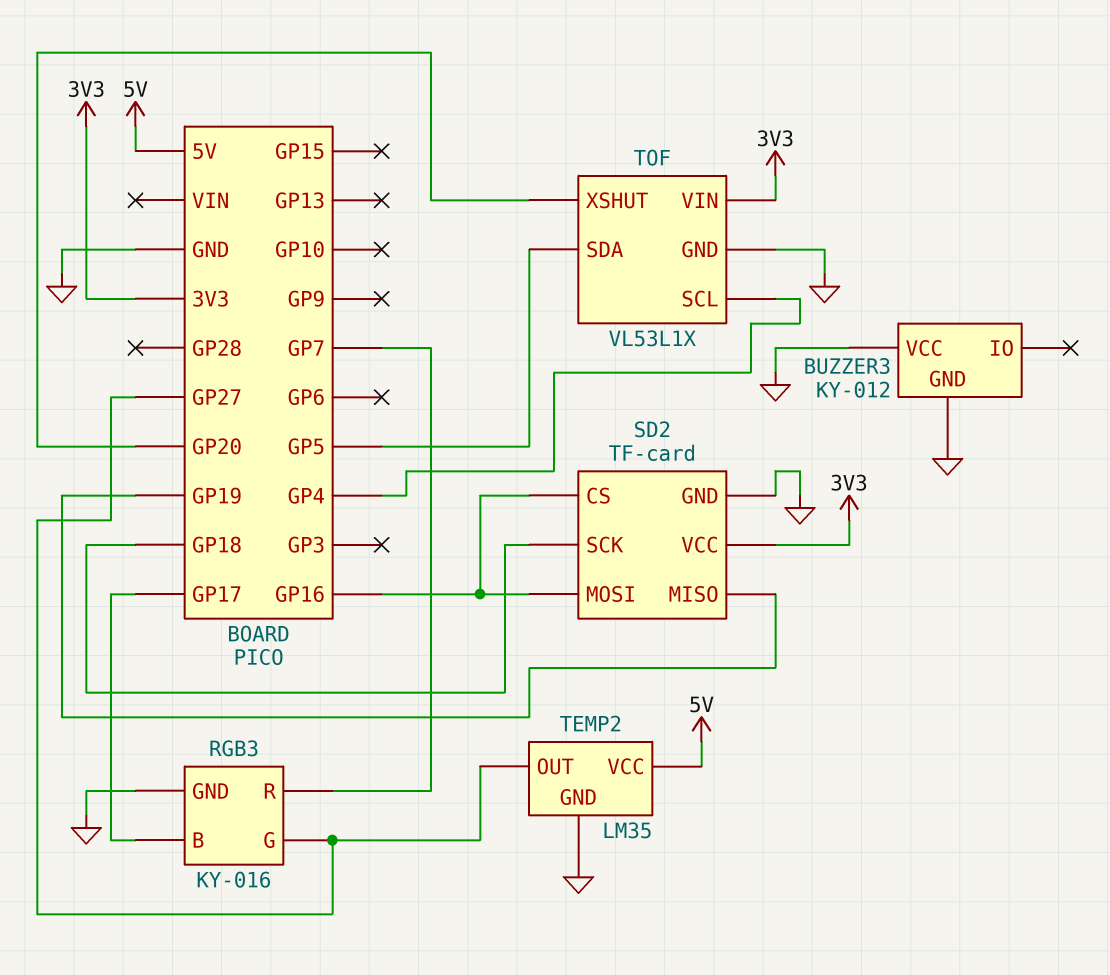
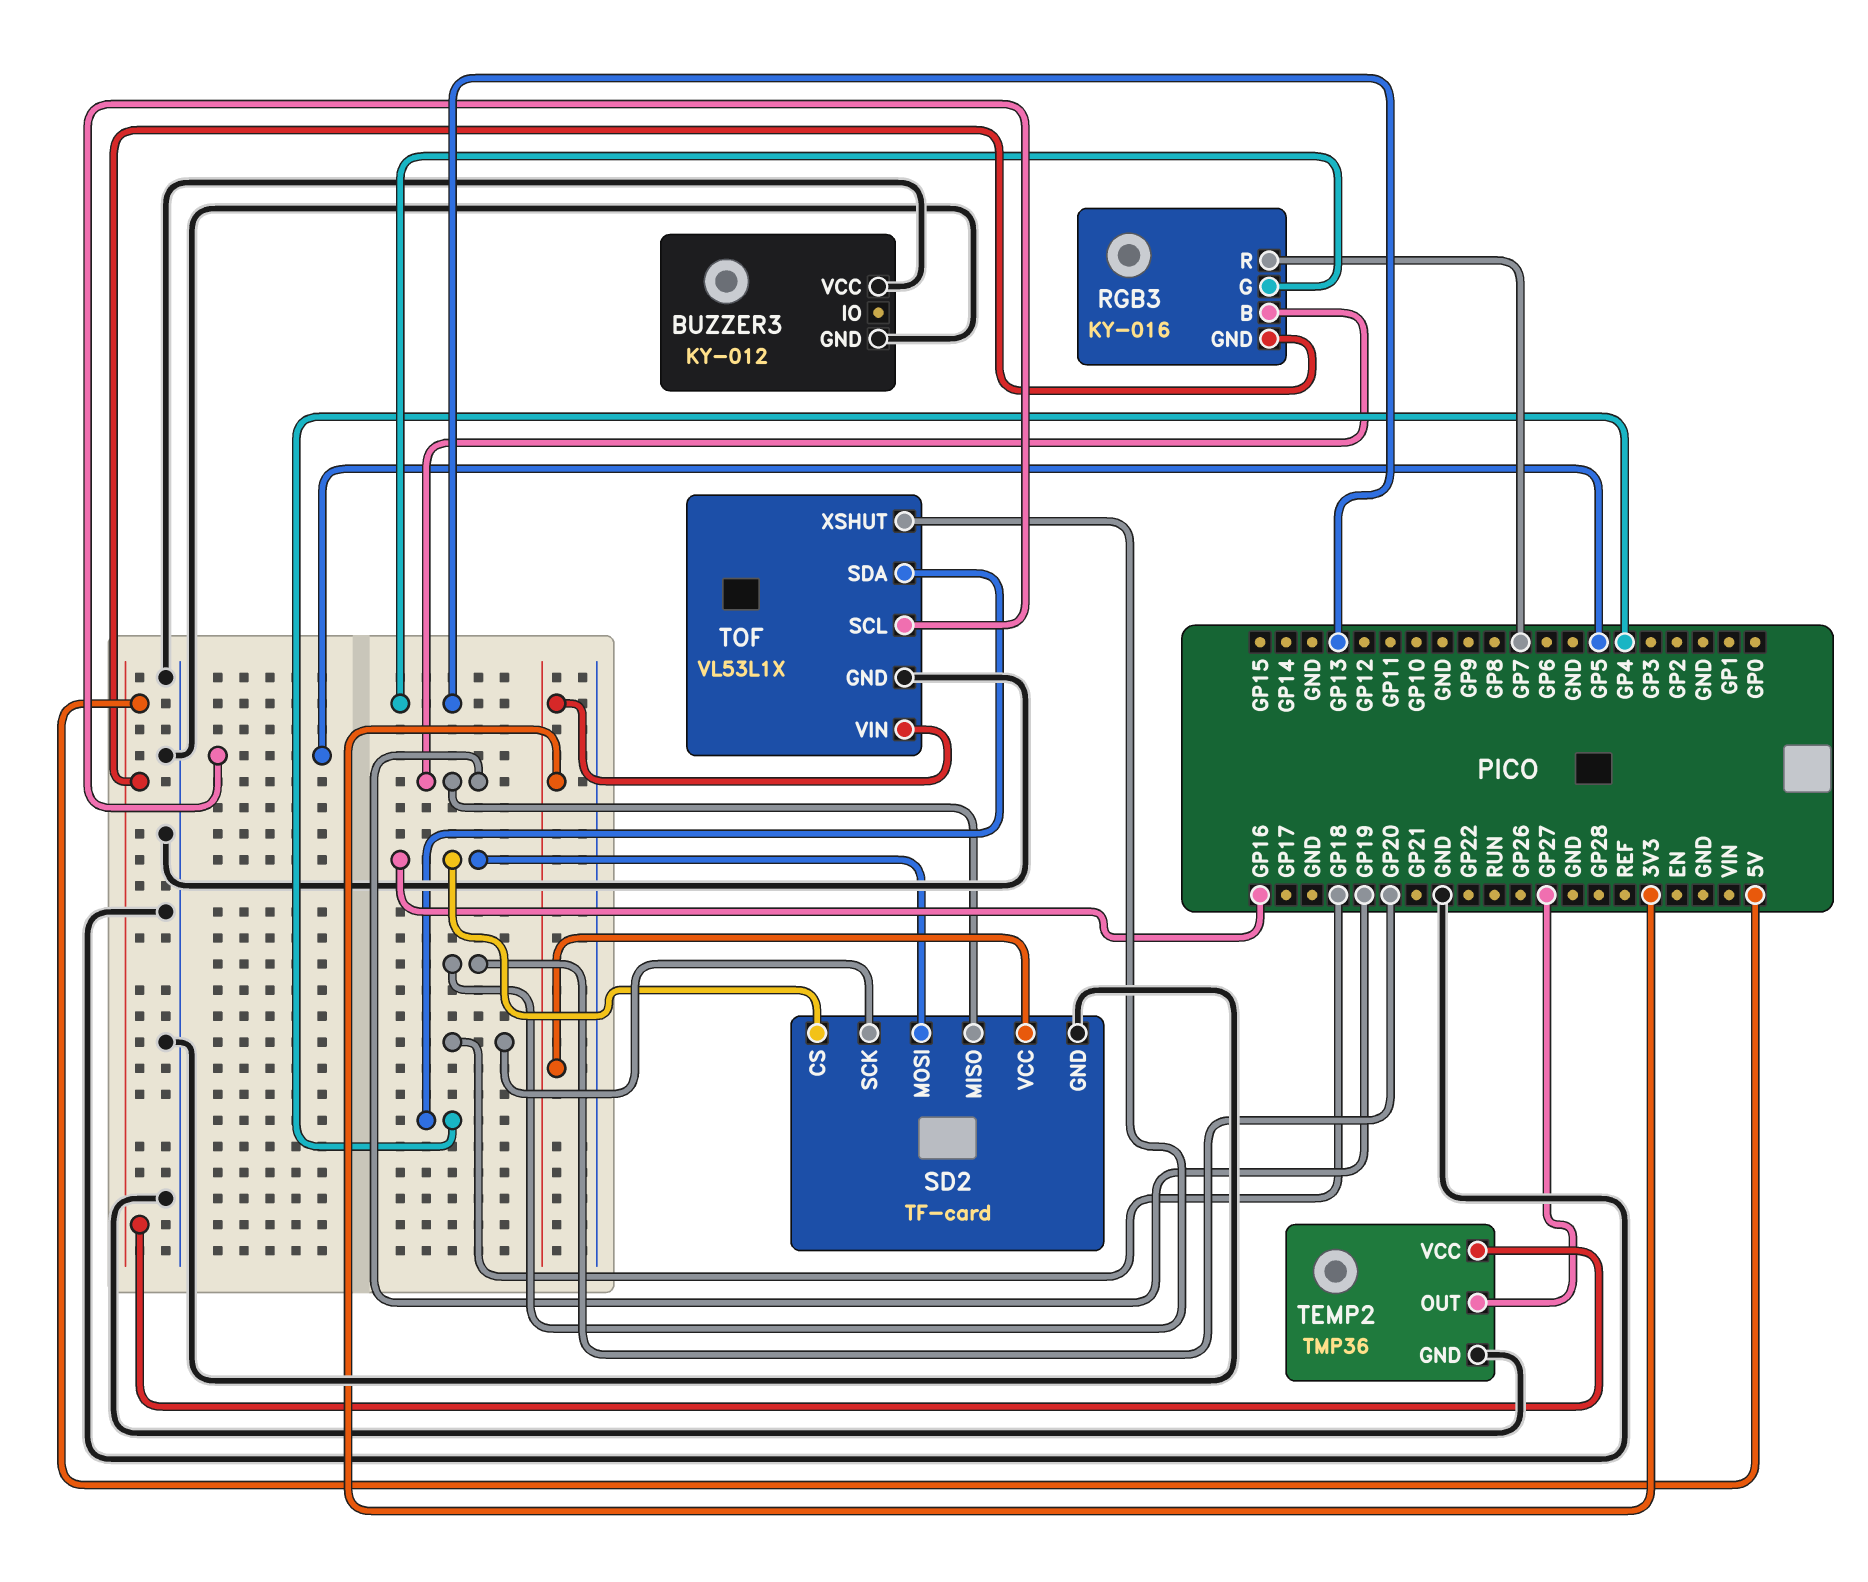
RGB3 pin B: GP17 -> GP19
RGB3 pin G: GP27 -> GP13
RGB3 pin GND: GND -> 5V
TEMP2: LM35 -> TMP36
TOF pin SCL: GP4 -> GP5
TOF pin SDA: GP5 -> GP4

